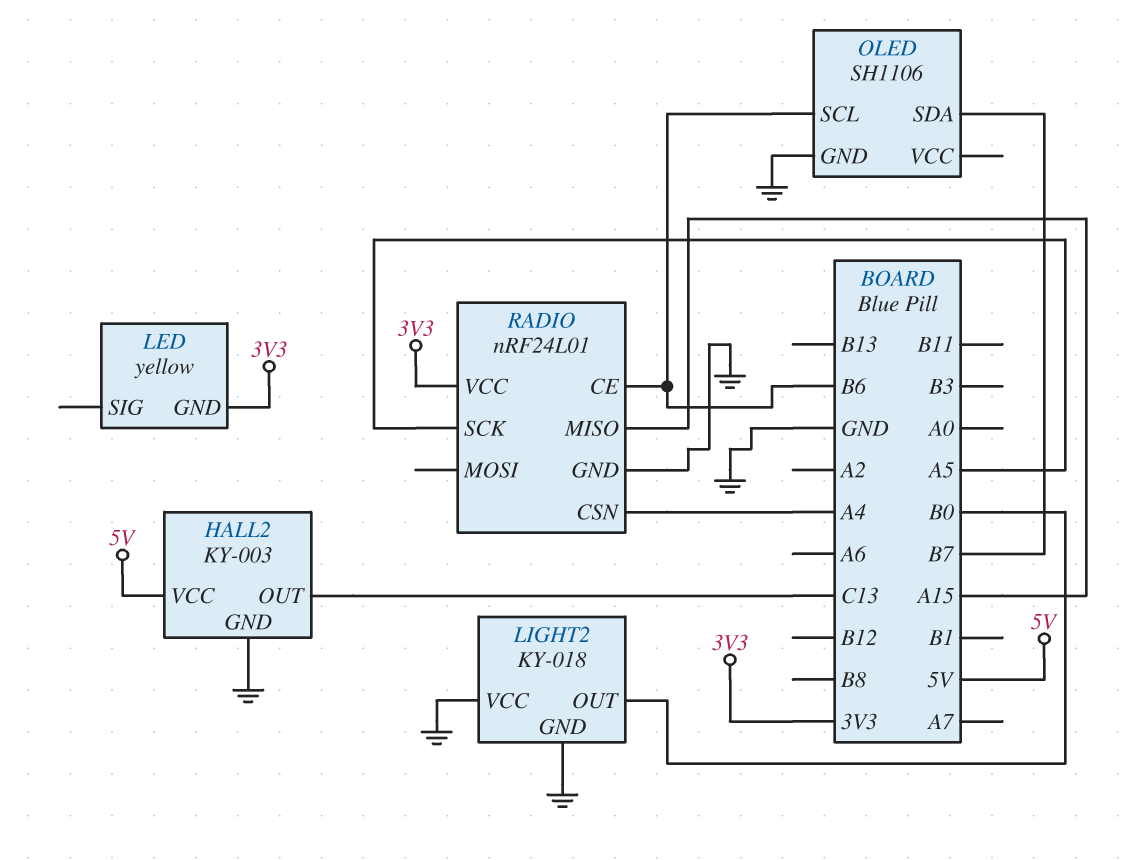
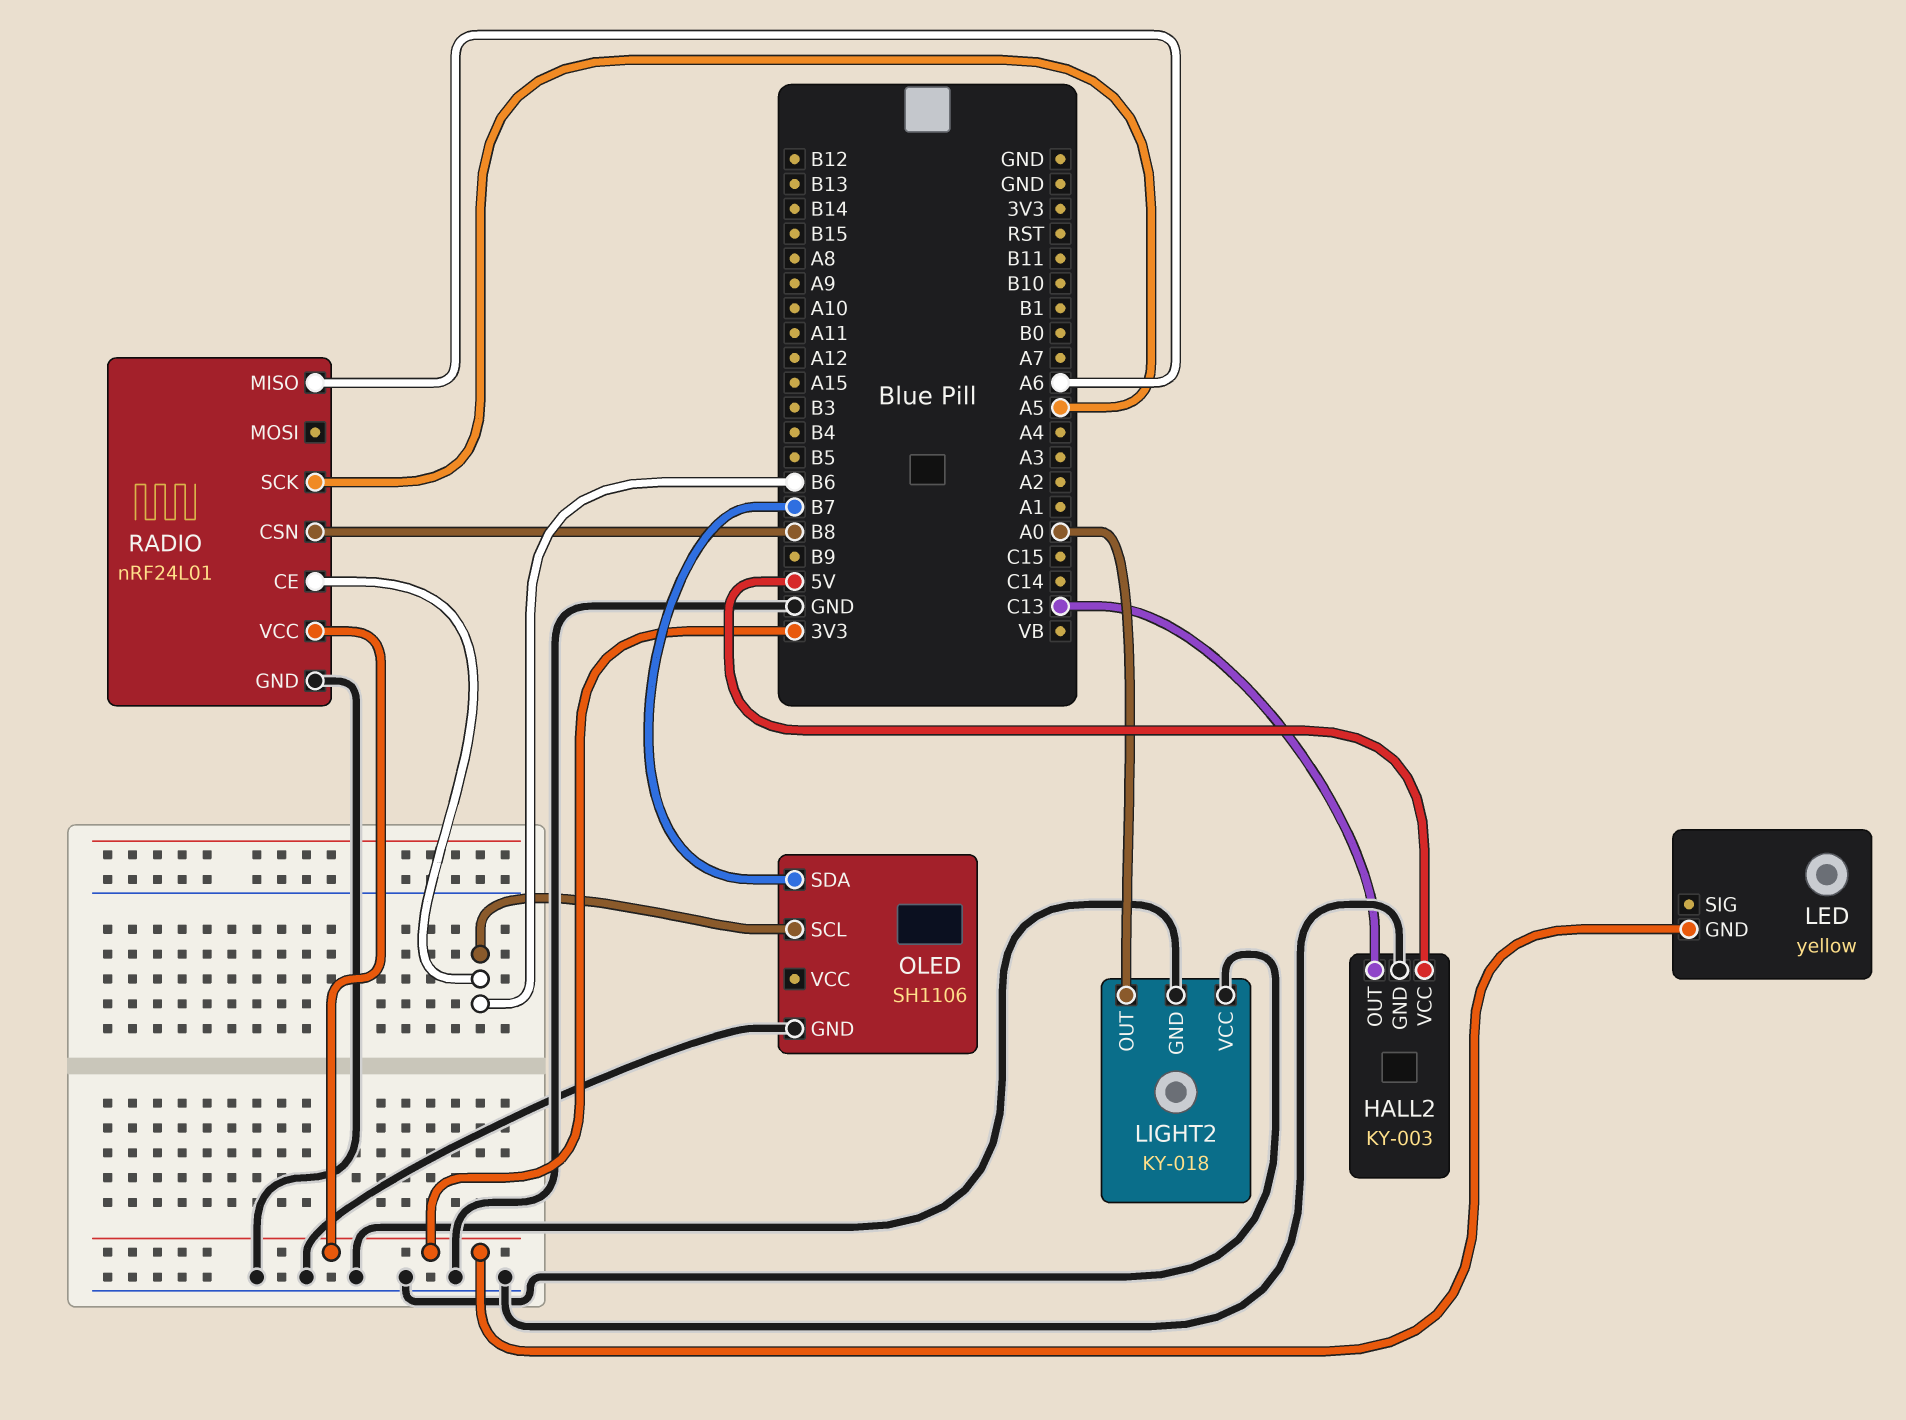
LIGHT2 pin OUT: B0 -> A0
RADIO pin CSN: A4 -> B8
RADIO pin MISO: A15 -> A6

